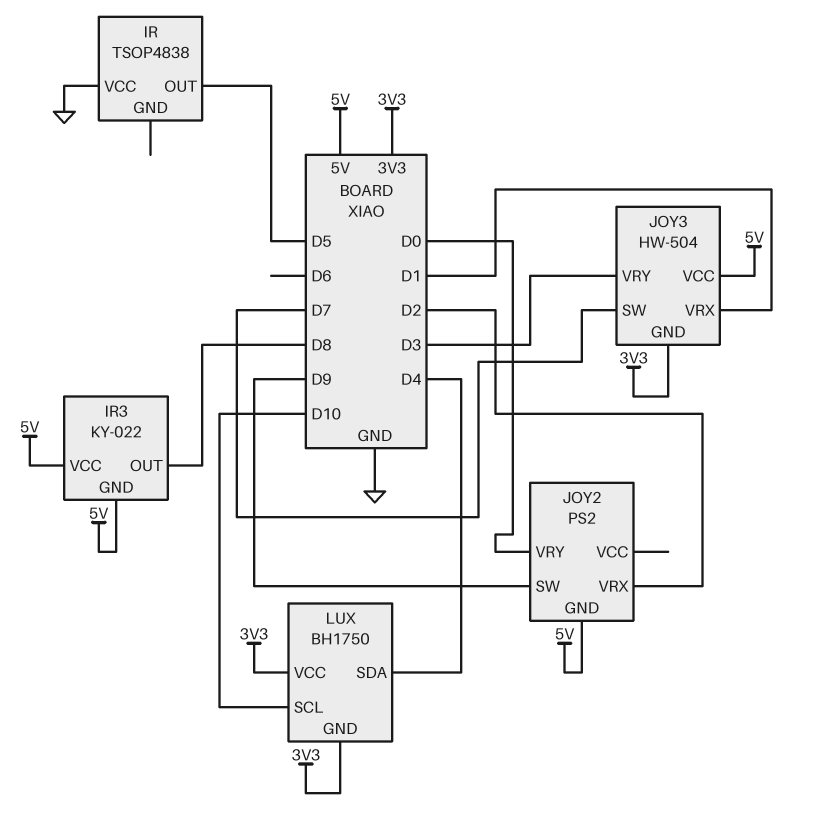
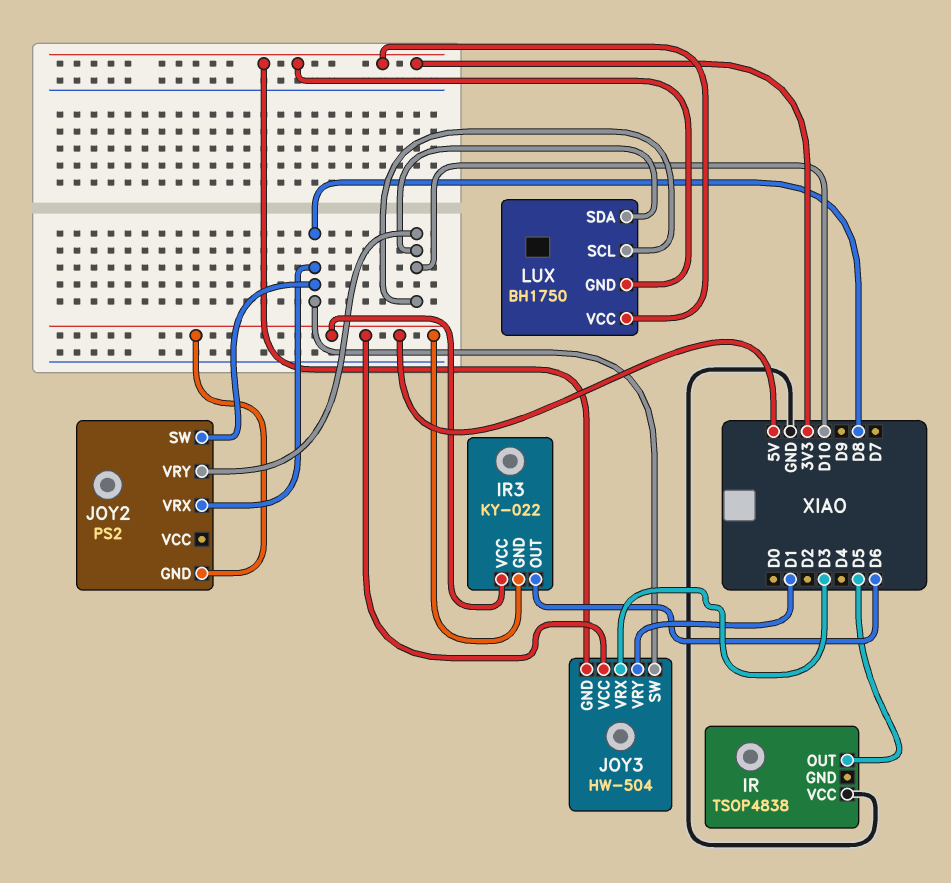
IR3 pin OUT: D8 -> D6
JOY2 pin SW: D9 -> D8
JOY2 pin VRX: D2 -> D8
JOY2 pin VRY: D0 -> D10
JOY3 pin SW: D7 -> D8
JOY3 pin VRX: D1 -> D3
JOY3 pin VRY: D3 -> D1
LUX pin SDA: D4 -> D10

